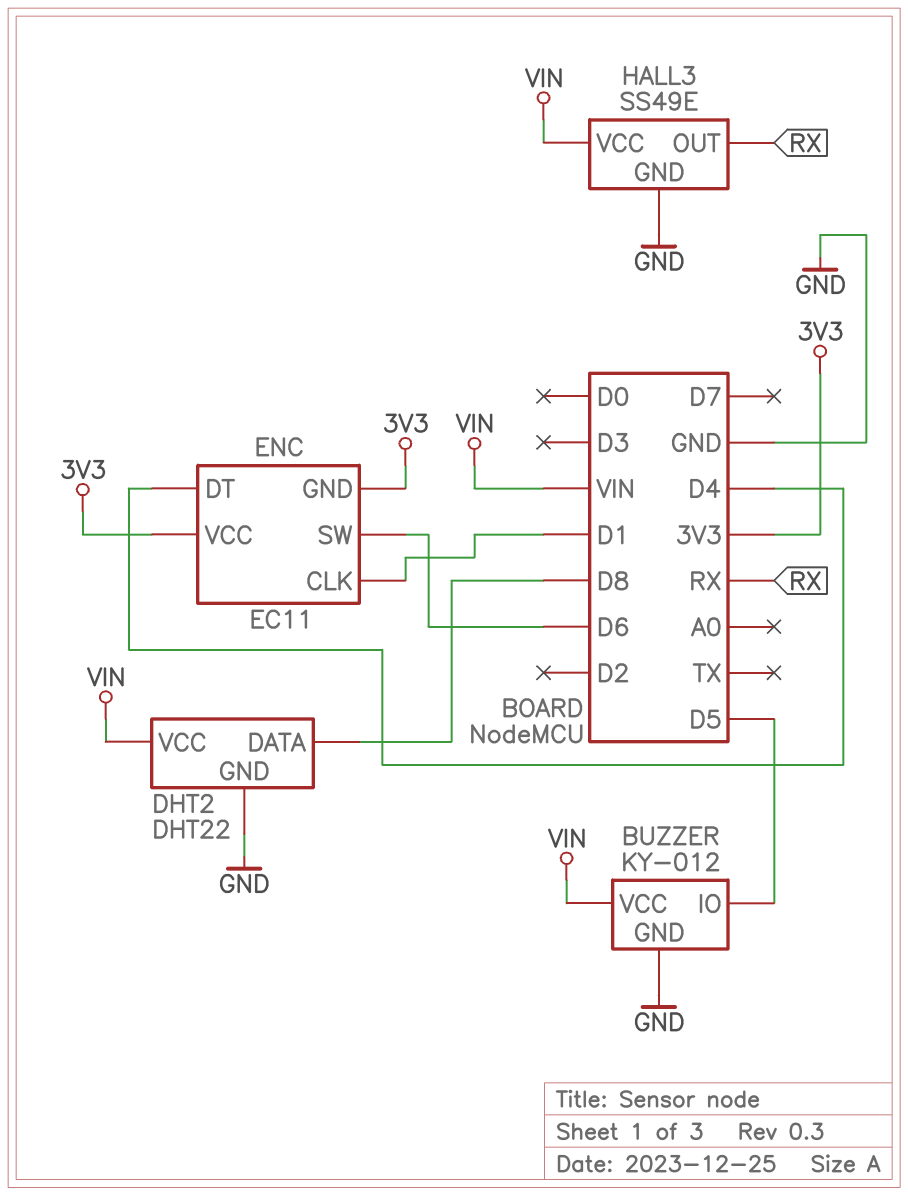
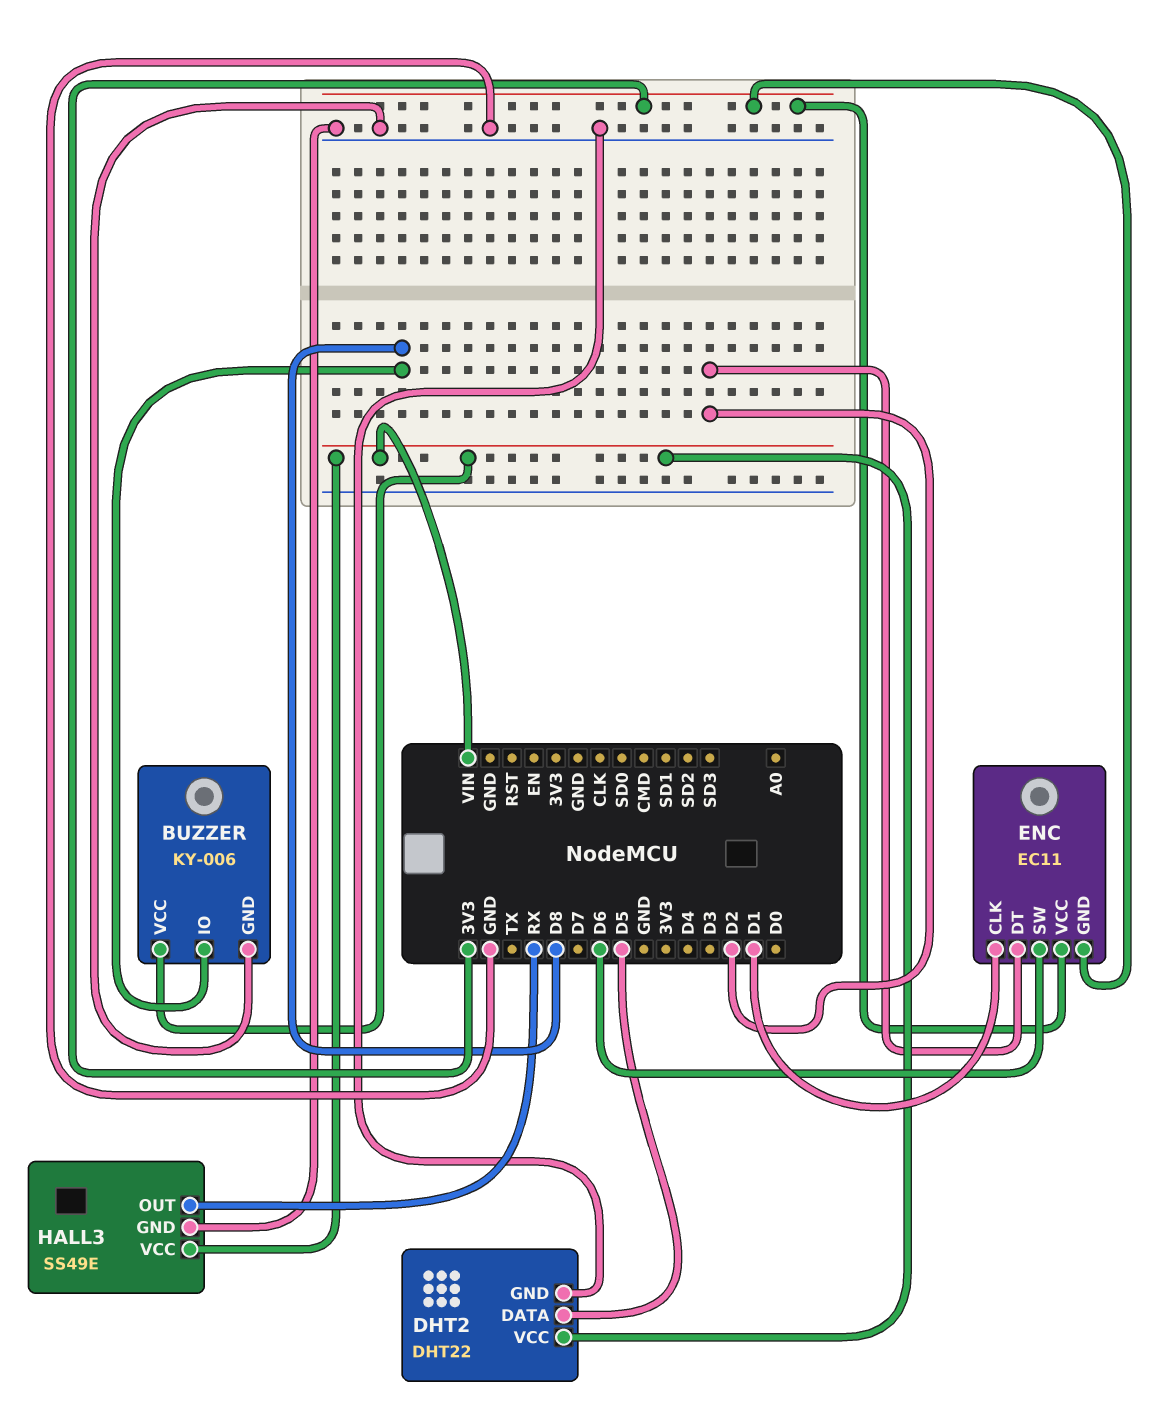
BUZZER: KY-012 -> KY-006
BUZZER pin IO: D5 -> D8
DHT2 pin DATA: D8 -> D5
ENC pin DT: D4 -> D2

